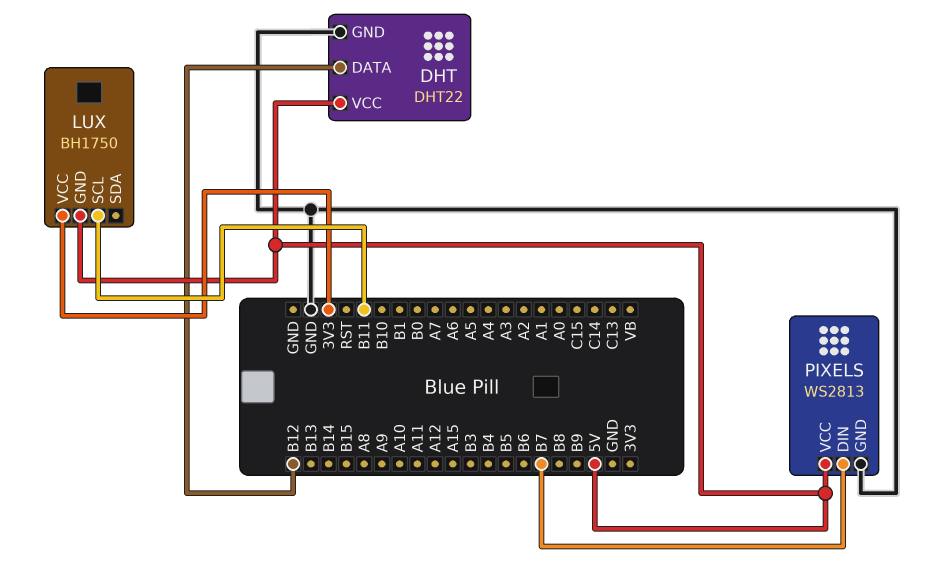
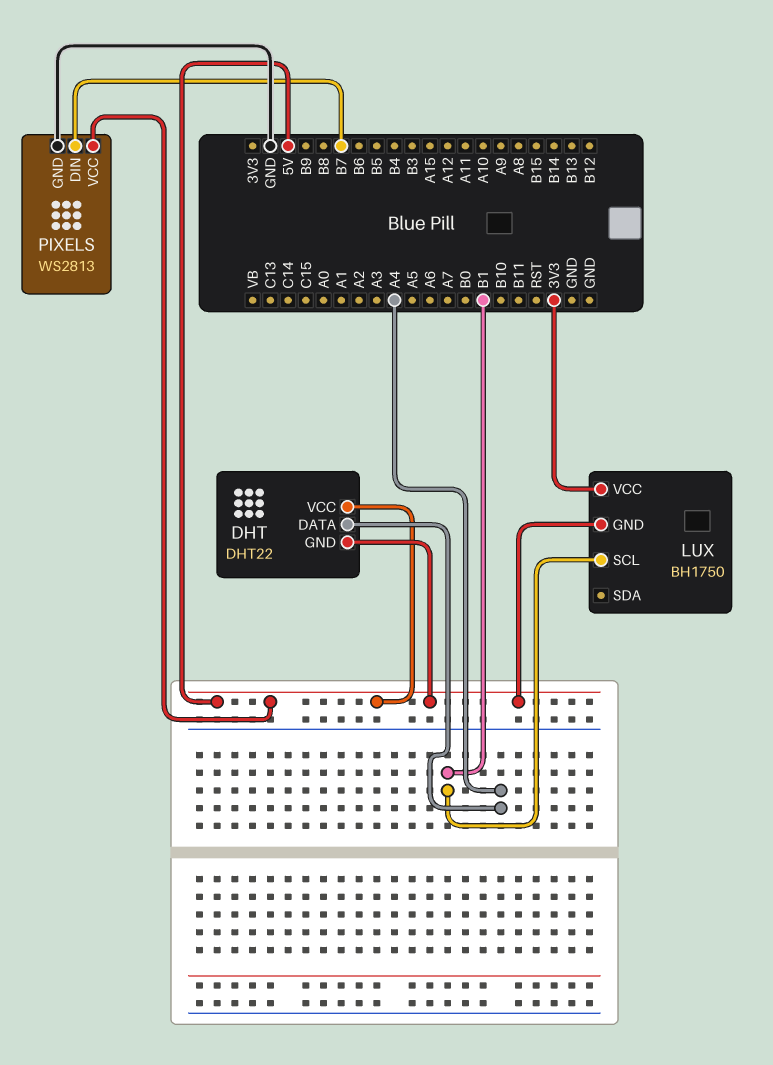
DHT pin DATA: B12 -> A4
DHT pin GND: GND -> 5V
LUX pin SCL: B11 -> B1

